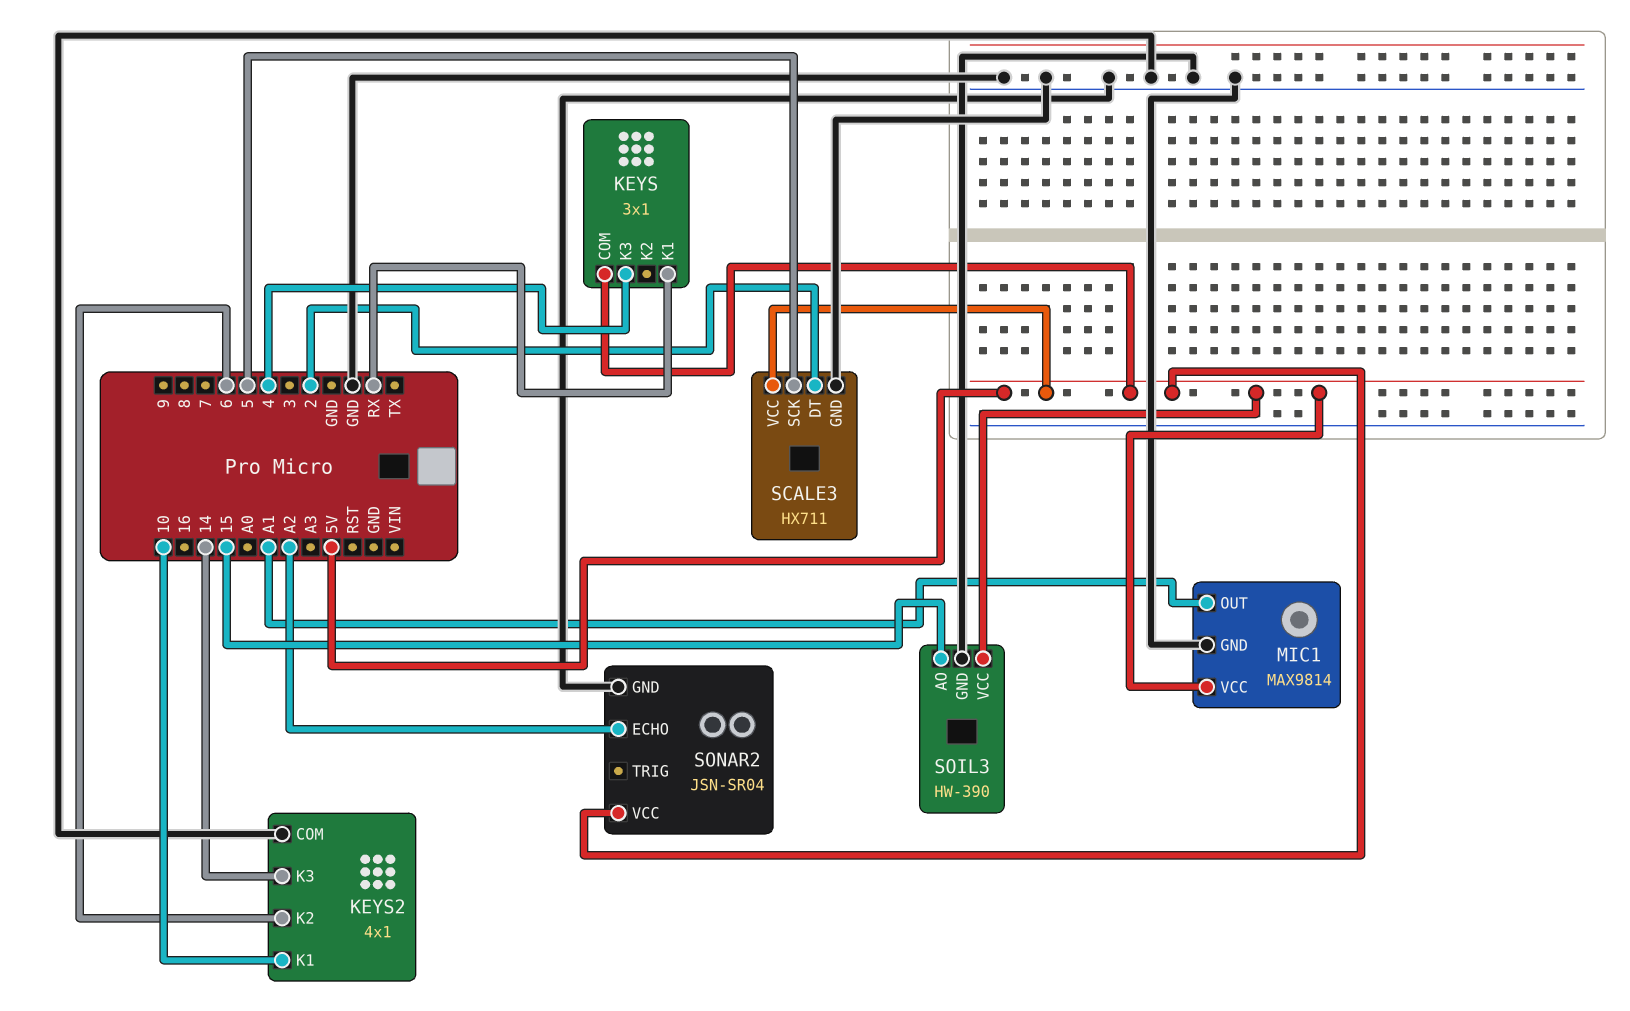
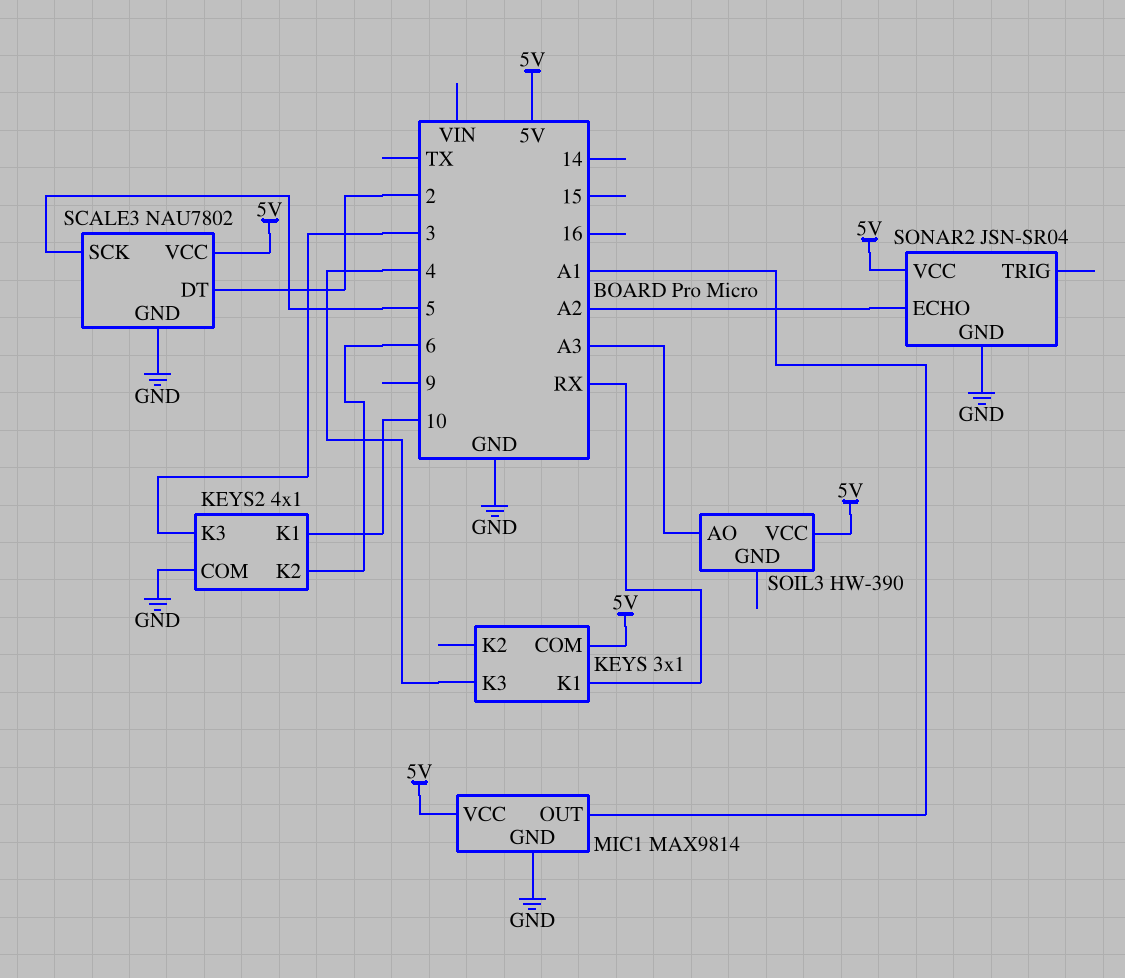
KEYS2 pin K3: 14 -> 3
SCALE3: HX711 -> NAU7802
SOIL3 pin AO: 15 -> A3
SOIL3 pin GND: GND -> none

